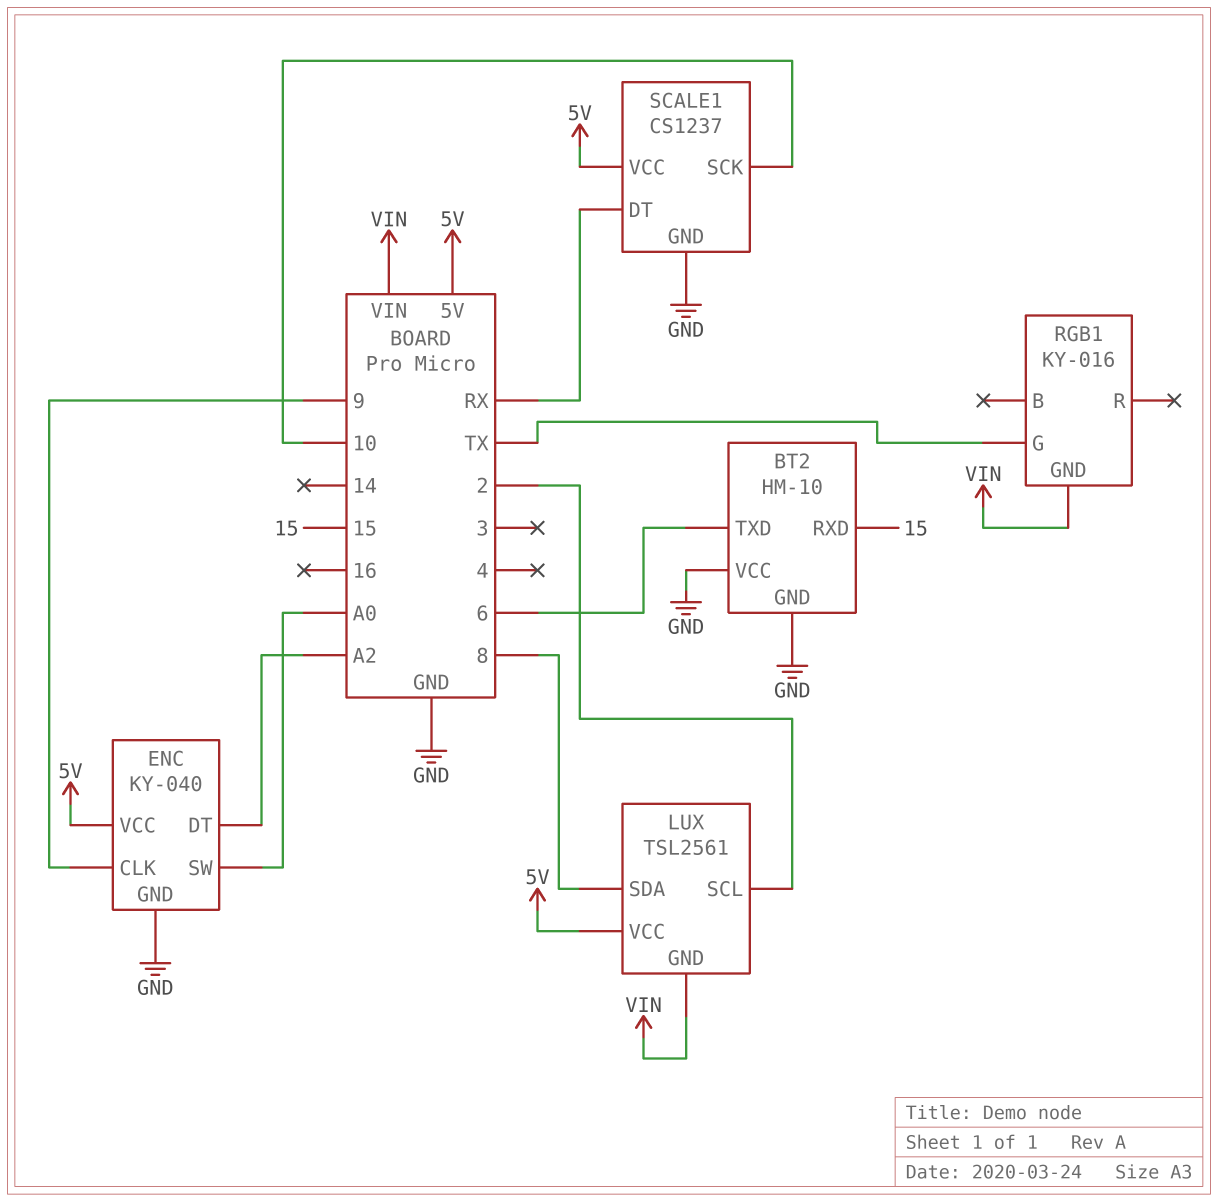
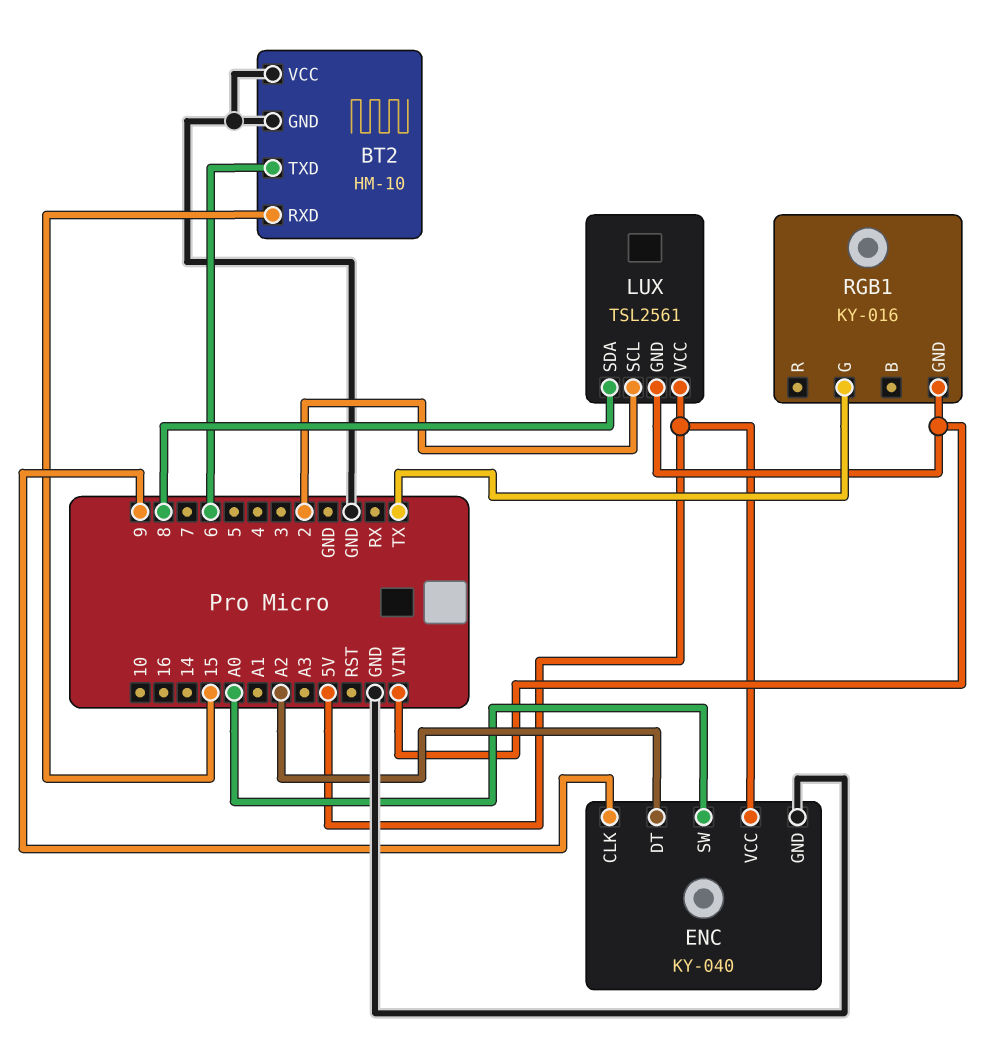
SCALE1: CS1237 -> none
SCALE1 pin DT: RX -> none
SCALE1 pin GND: GND -> none
SCALE1 pin SCK: 10 -> none
SCALE1 pin VCC: 5V -> none

